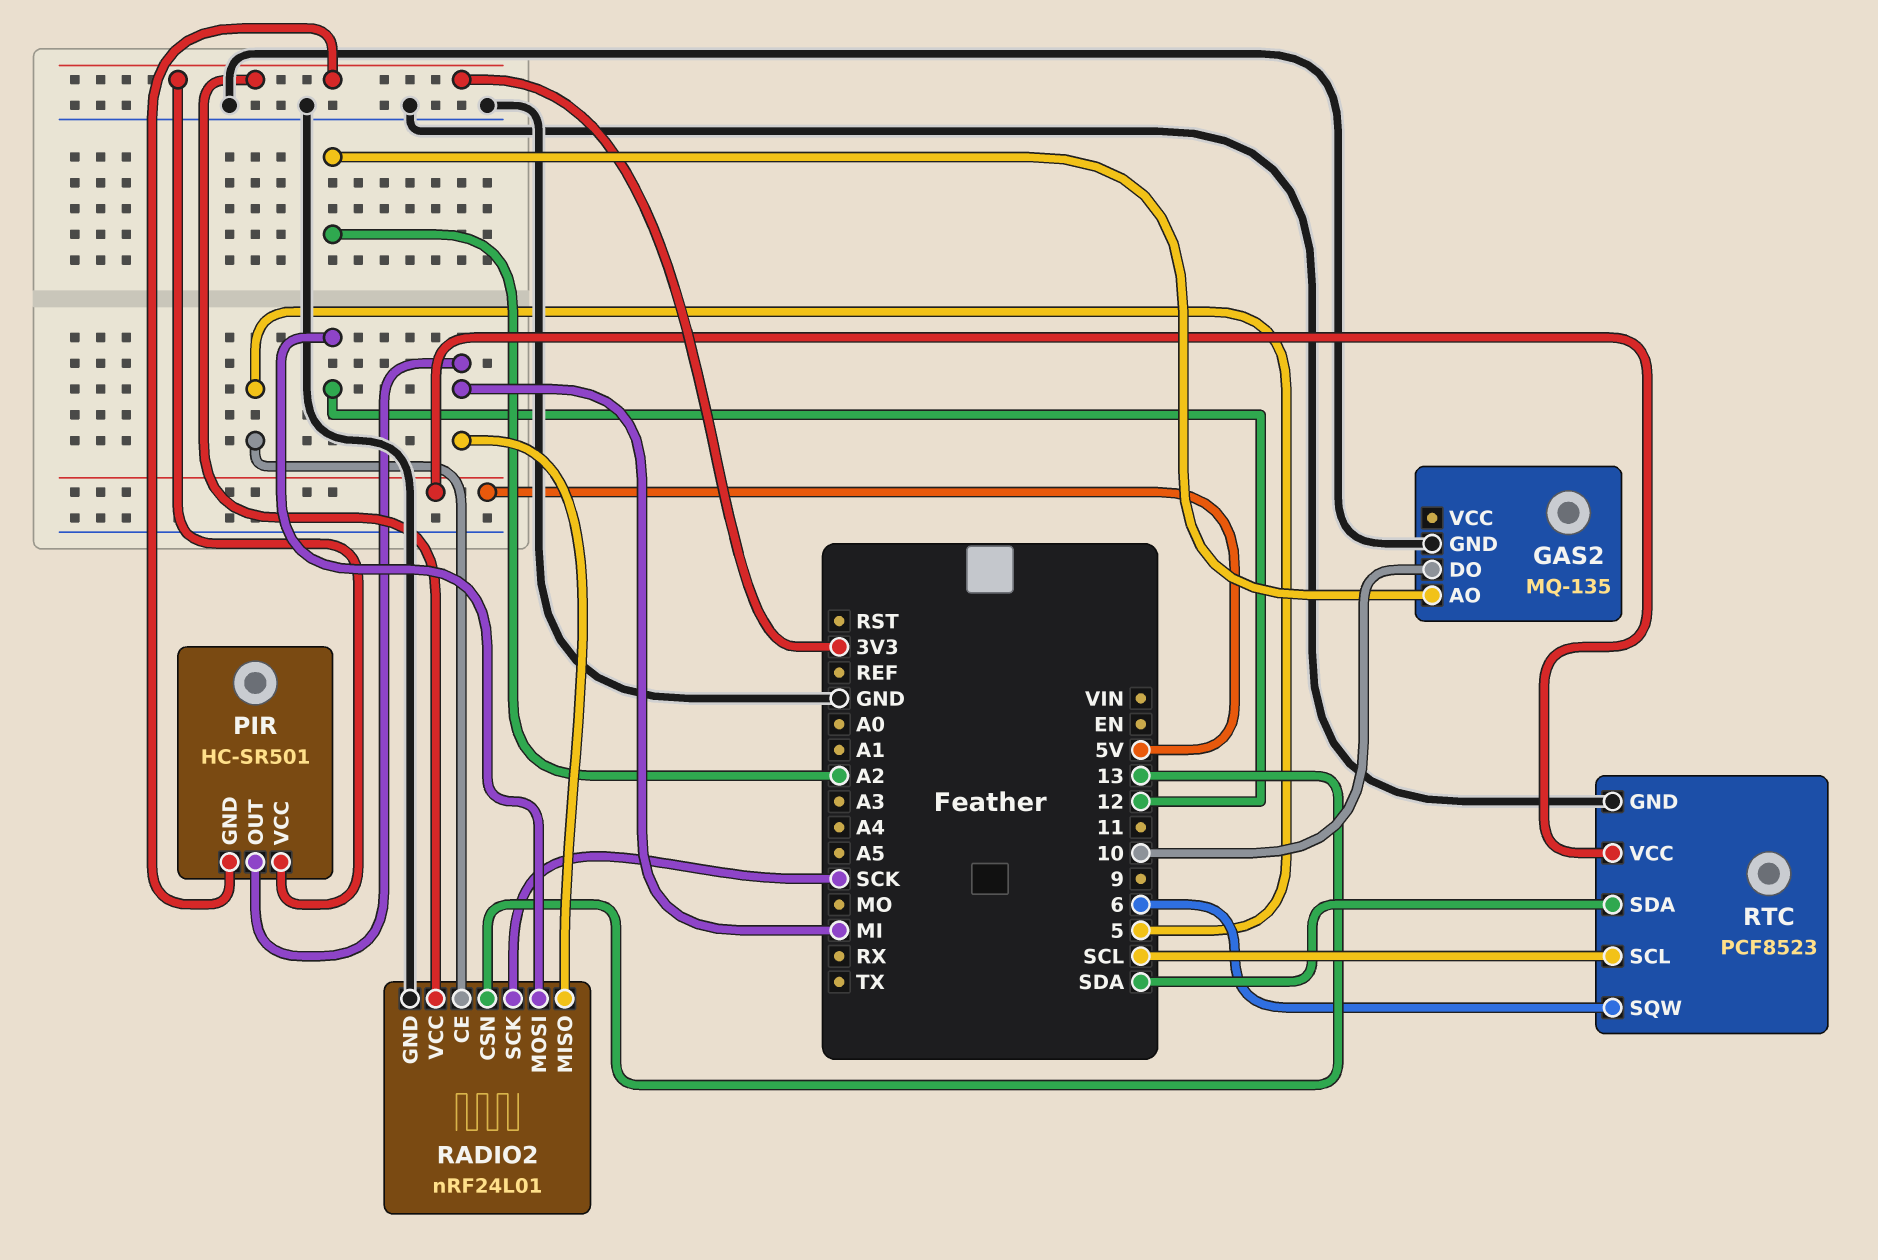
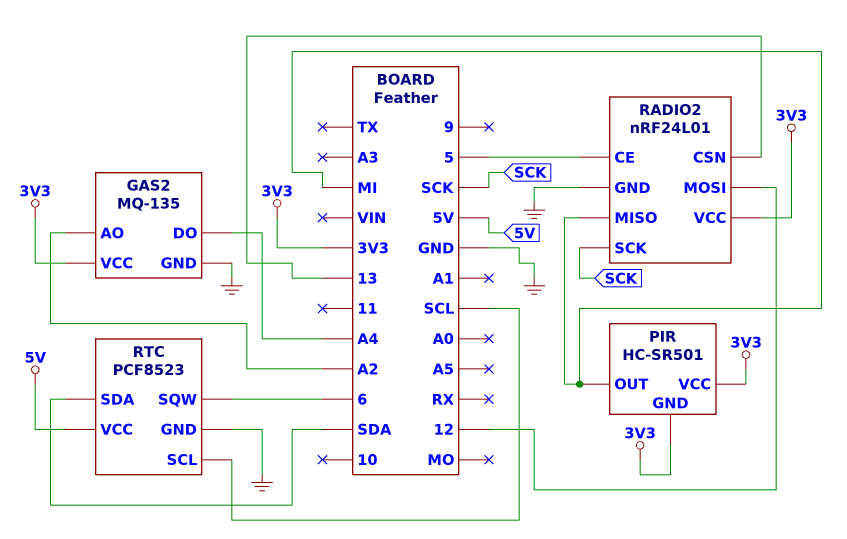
GAS2 pin DO: 10 -> A4
GAS2 pin VCC: none -> 3V3

